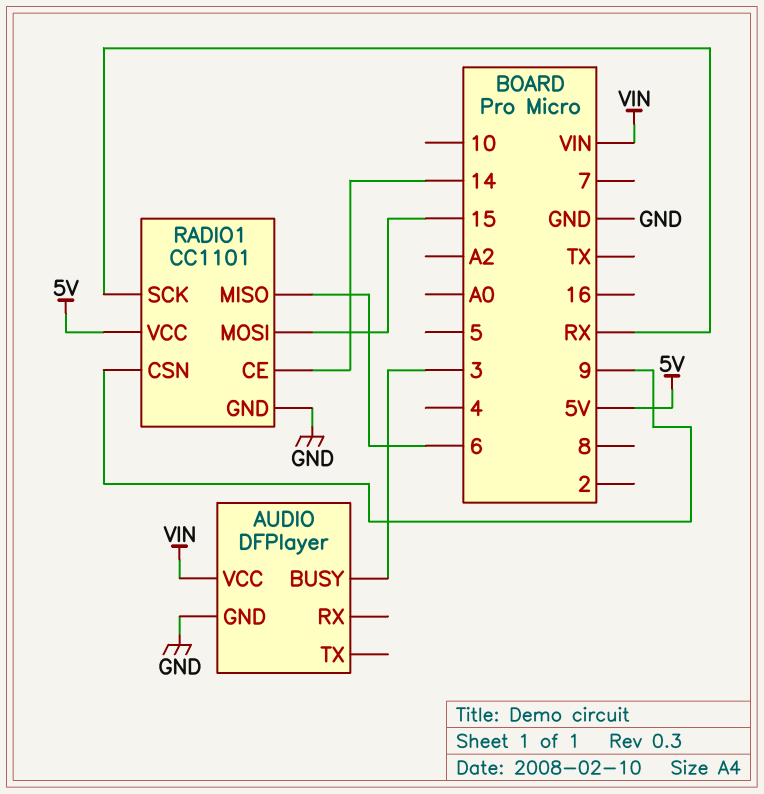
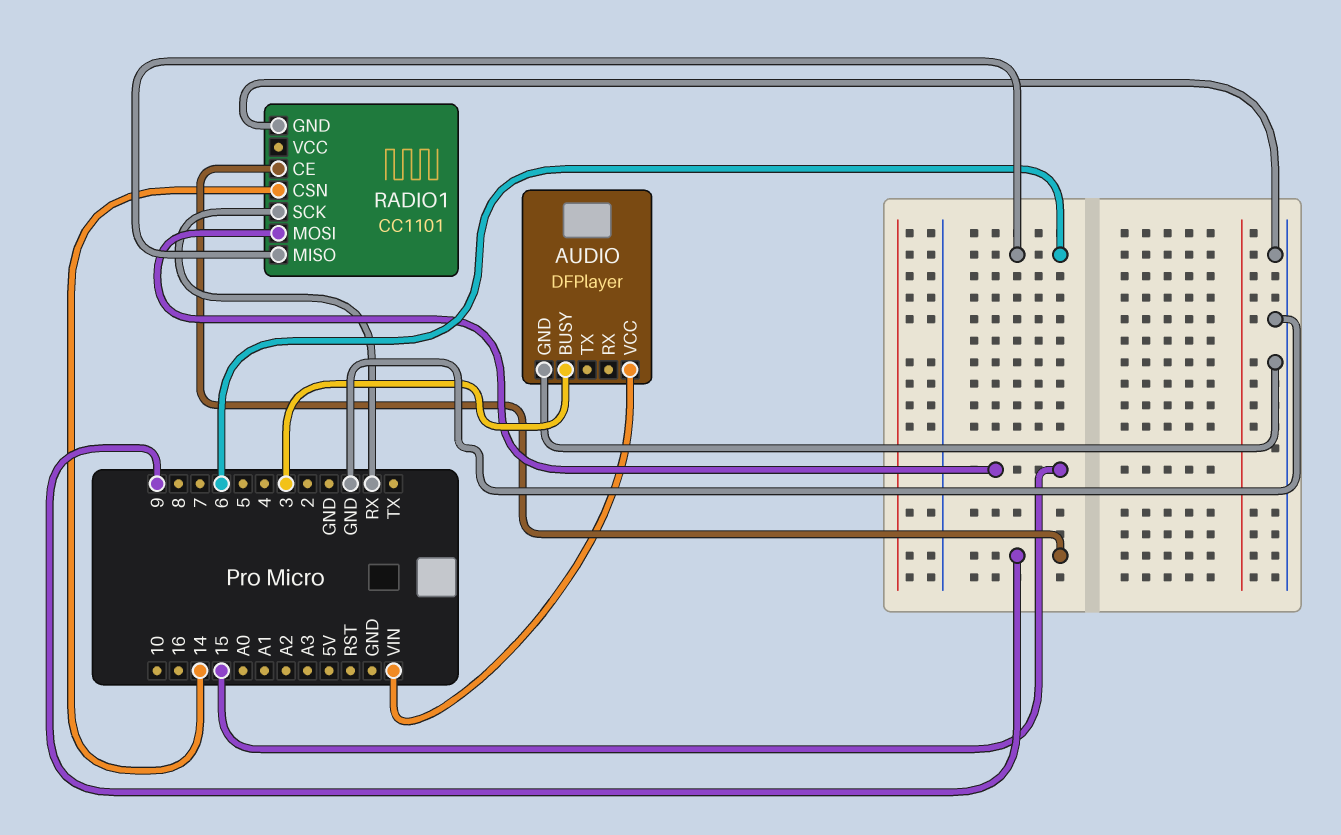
RADIO1 pin CE: 14 -> 9
RADIO1 pin CSN: 9 -> 14
RADIO1 pin VCC: 5V -> none

